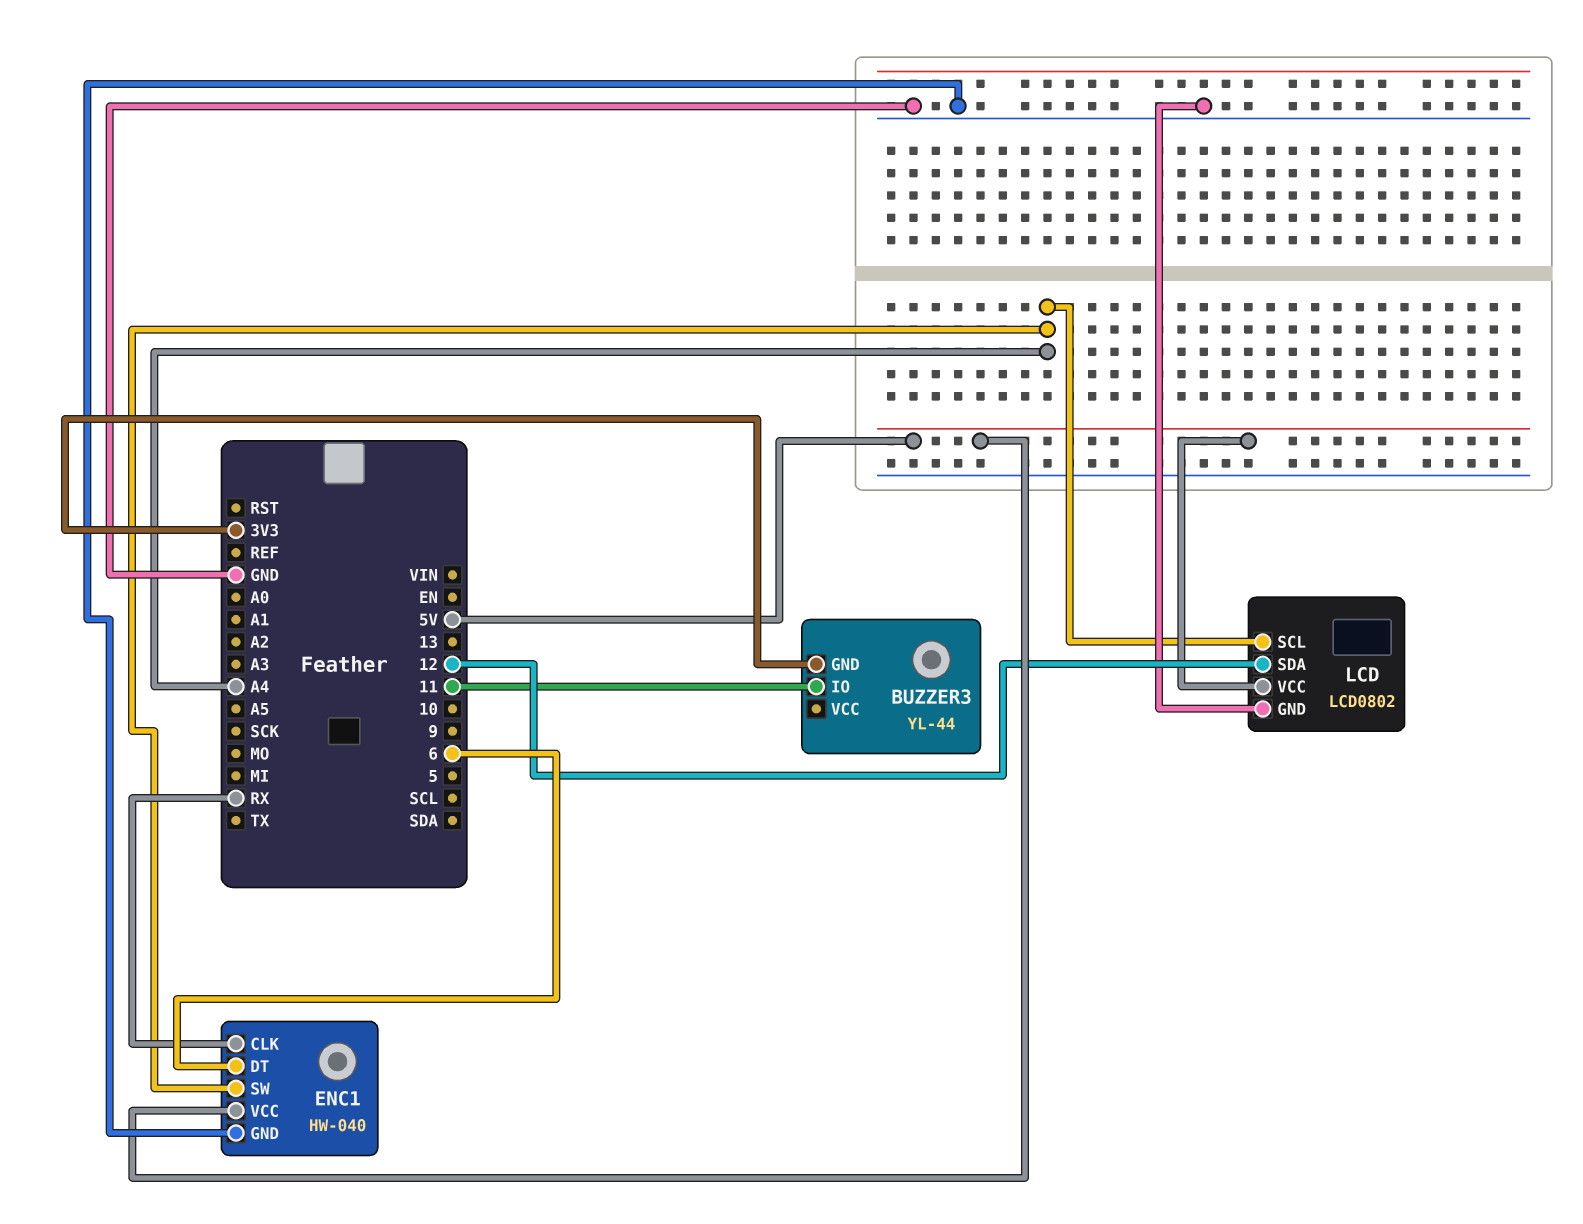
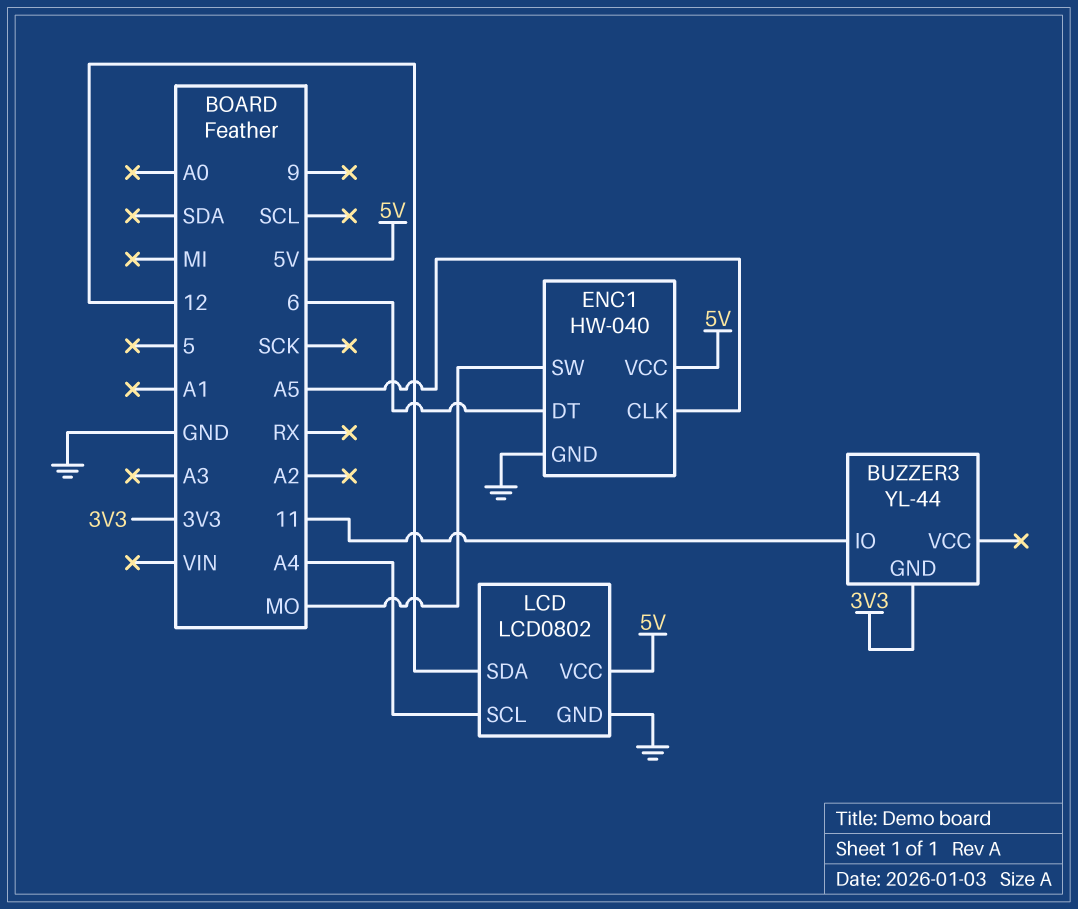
ENC1 pin CLK: RX -> A5
ENC1 pin SW: A4 -> MO

